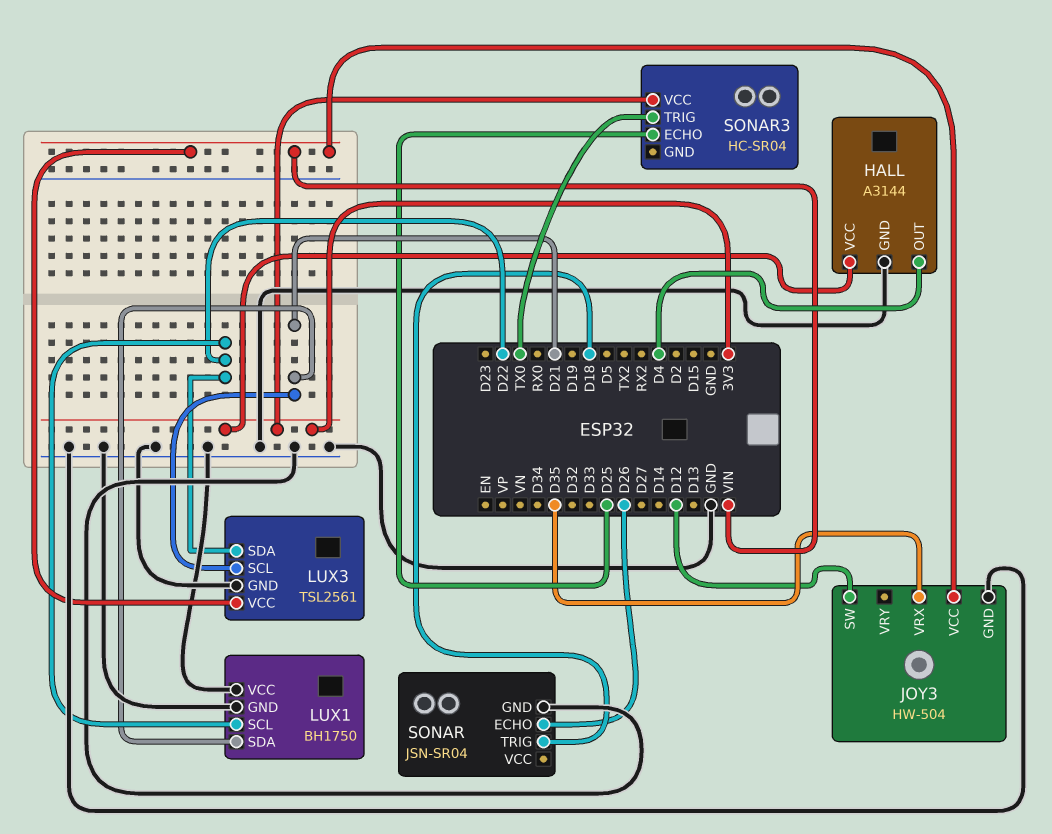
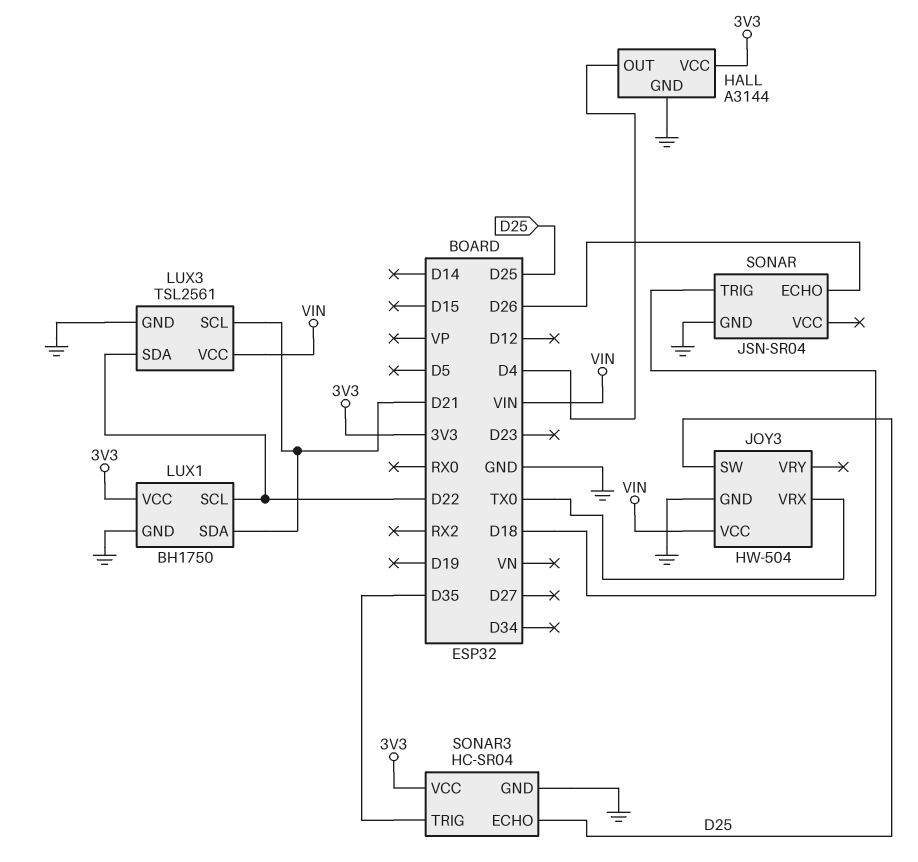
JOY3 pin SW: D12 -> D25
JOY3 pin VRX: D35 -> TX0
LUX1 pin VCC: GND -> 3V3
SONAR3 pin GND: none -> GND
SONAR3 pin TRIG: TX0 -> D35

